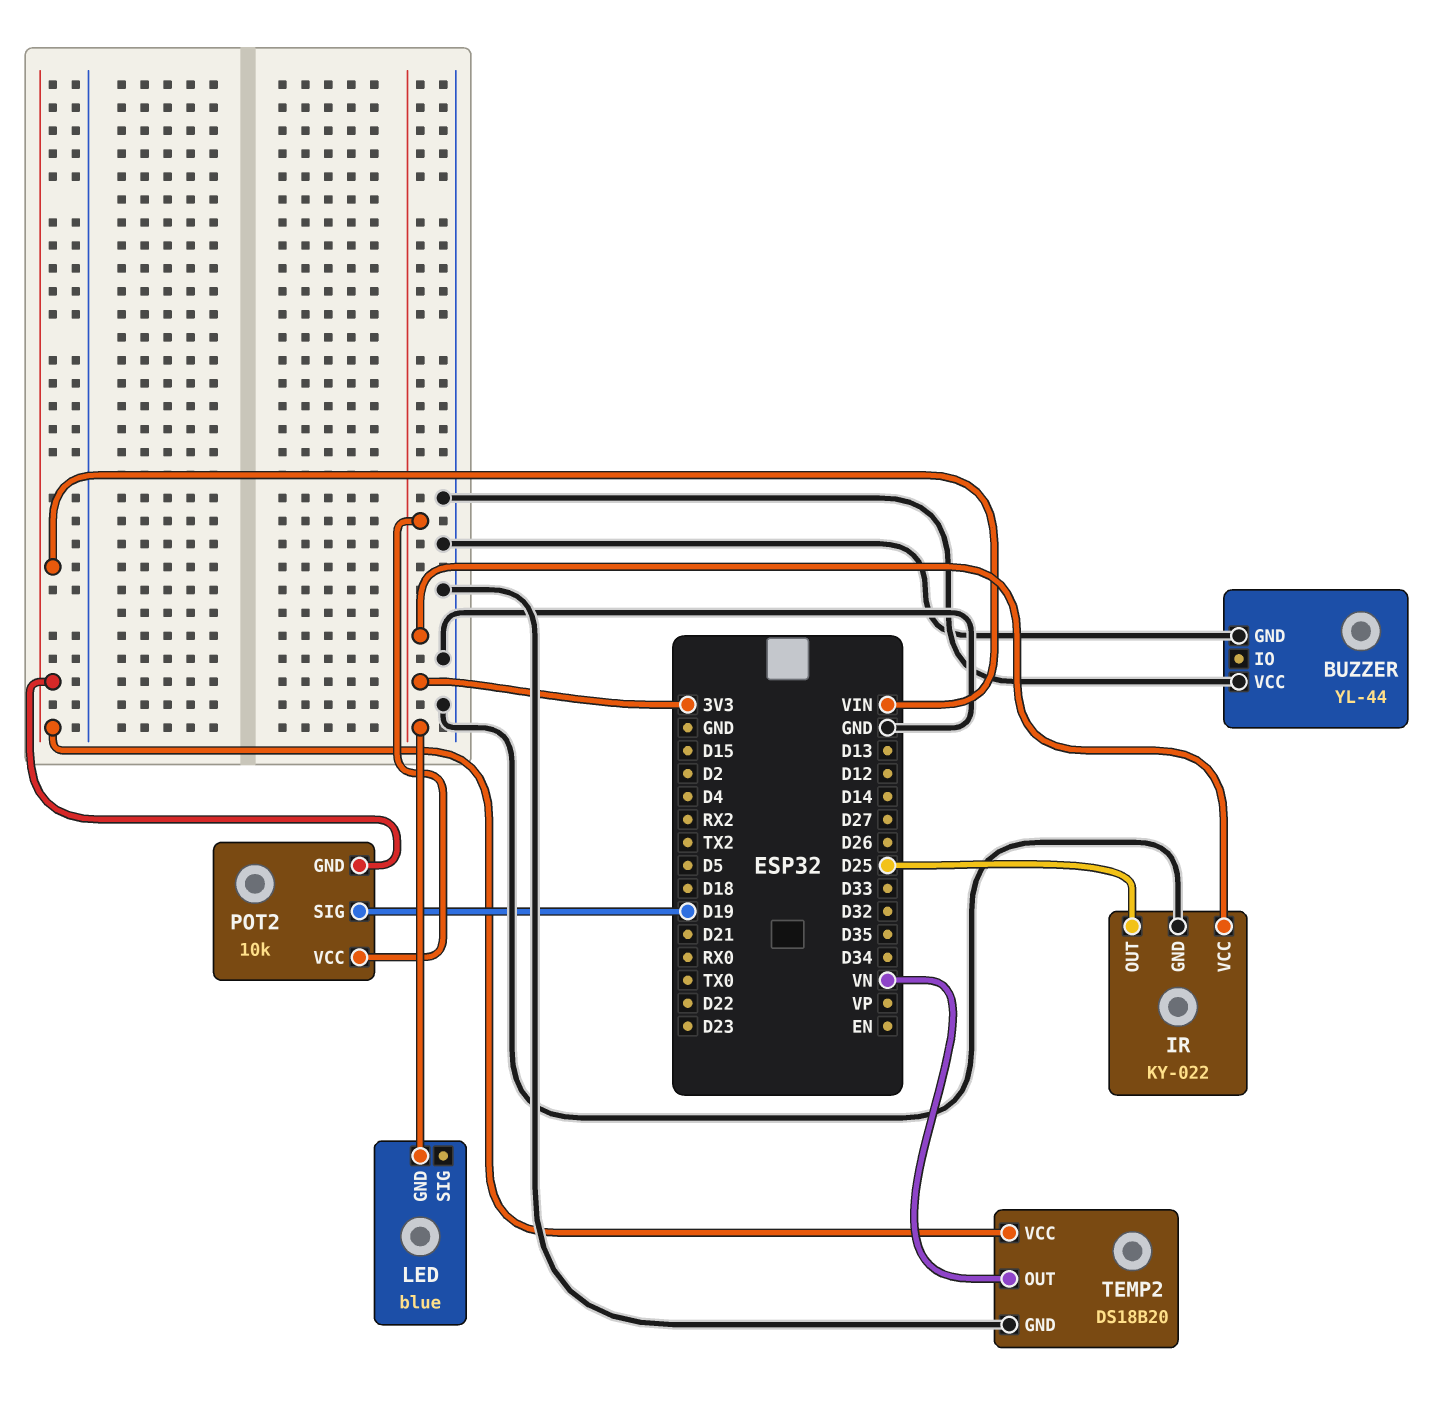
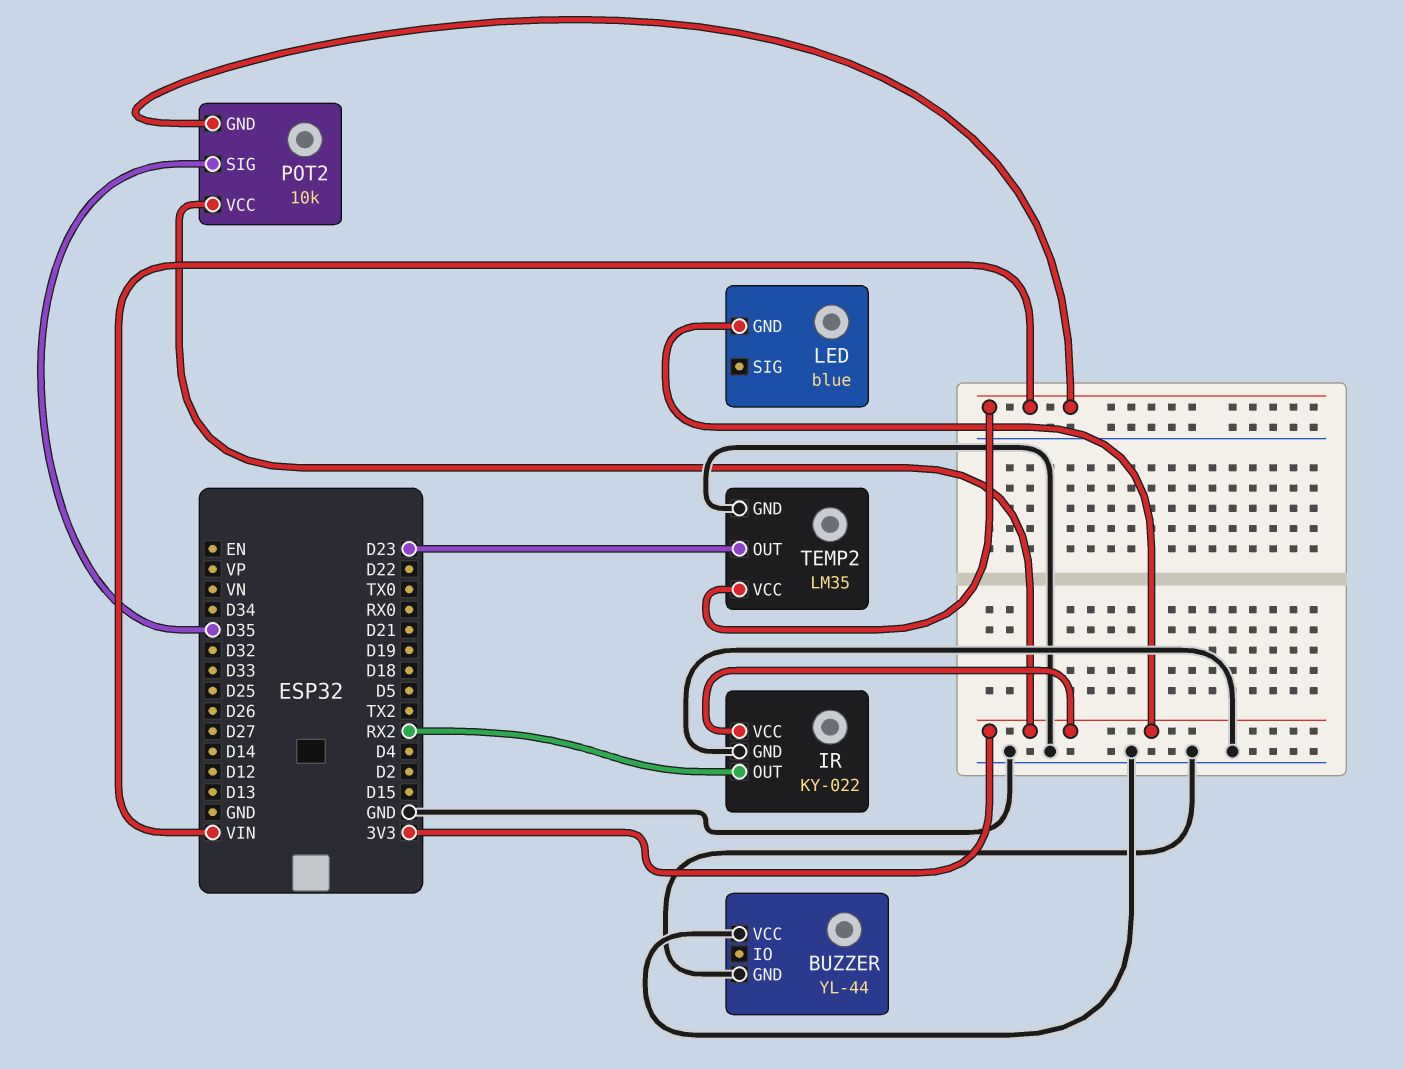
IR pin OUT: D25 -> RX2
POT2 pin SIG: D19 -> D35
TEMP2: DS18B20 -> LM35
TEMP2 pin OUT: VN -> D23

